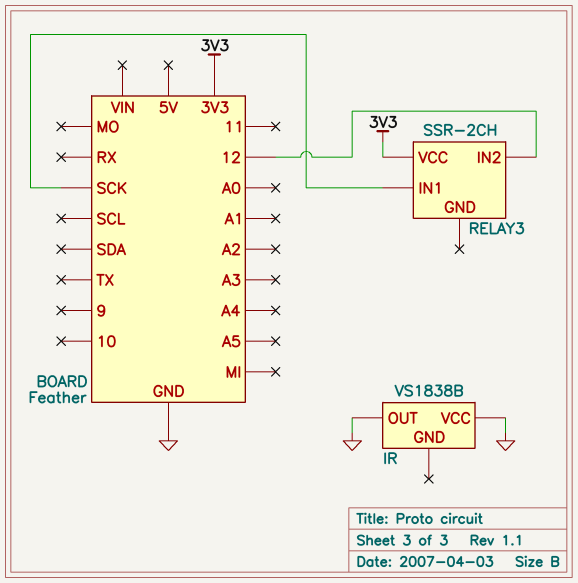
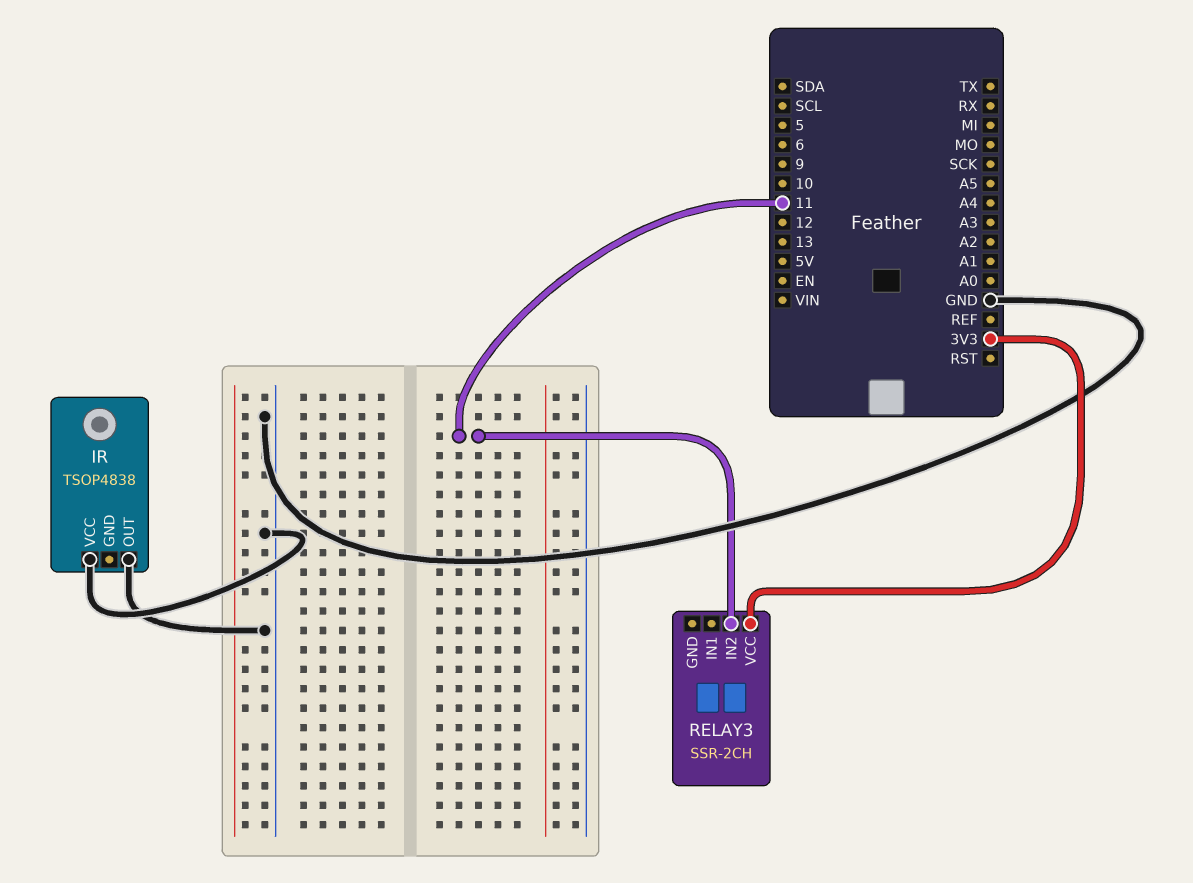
IR: VS1838B -> TSOP4838
RELAY3 pin IN1: SCK -> none
RELAY3 pin IN2: 12 -> 11

